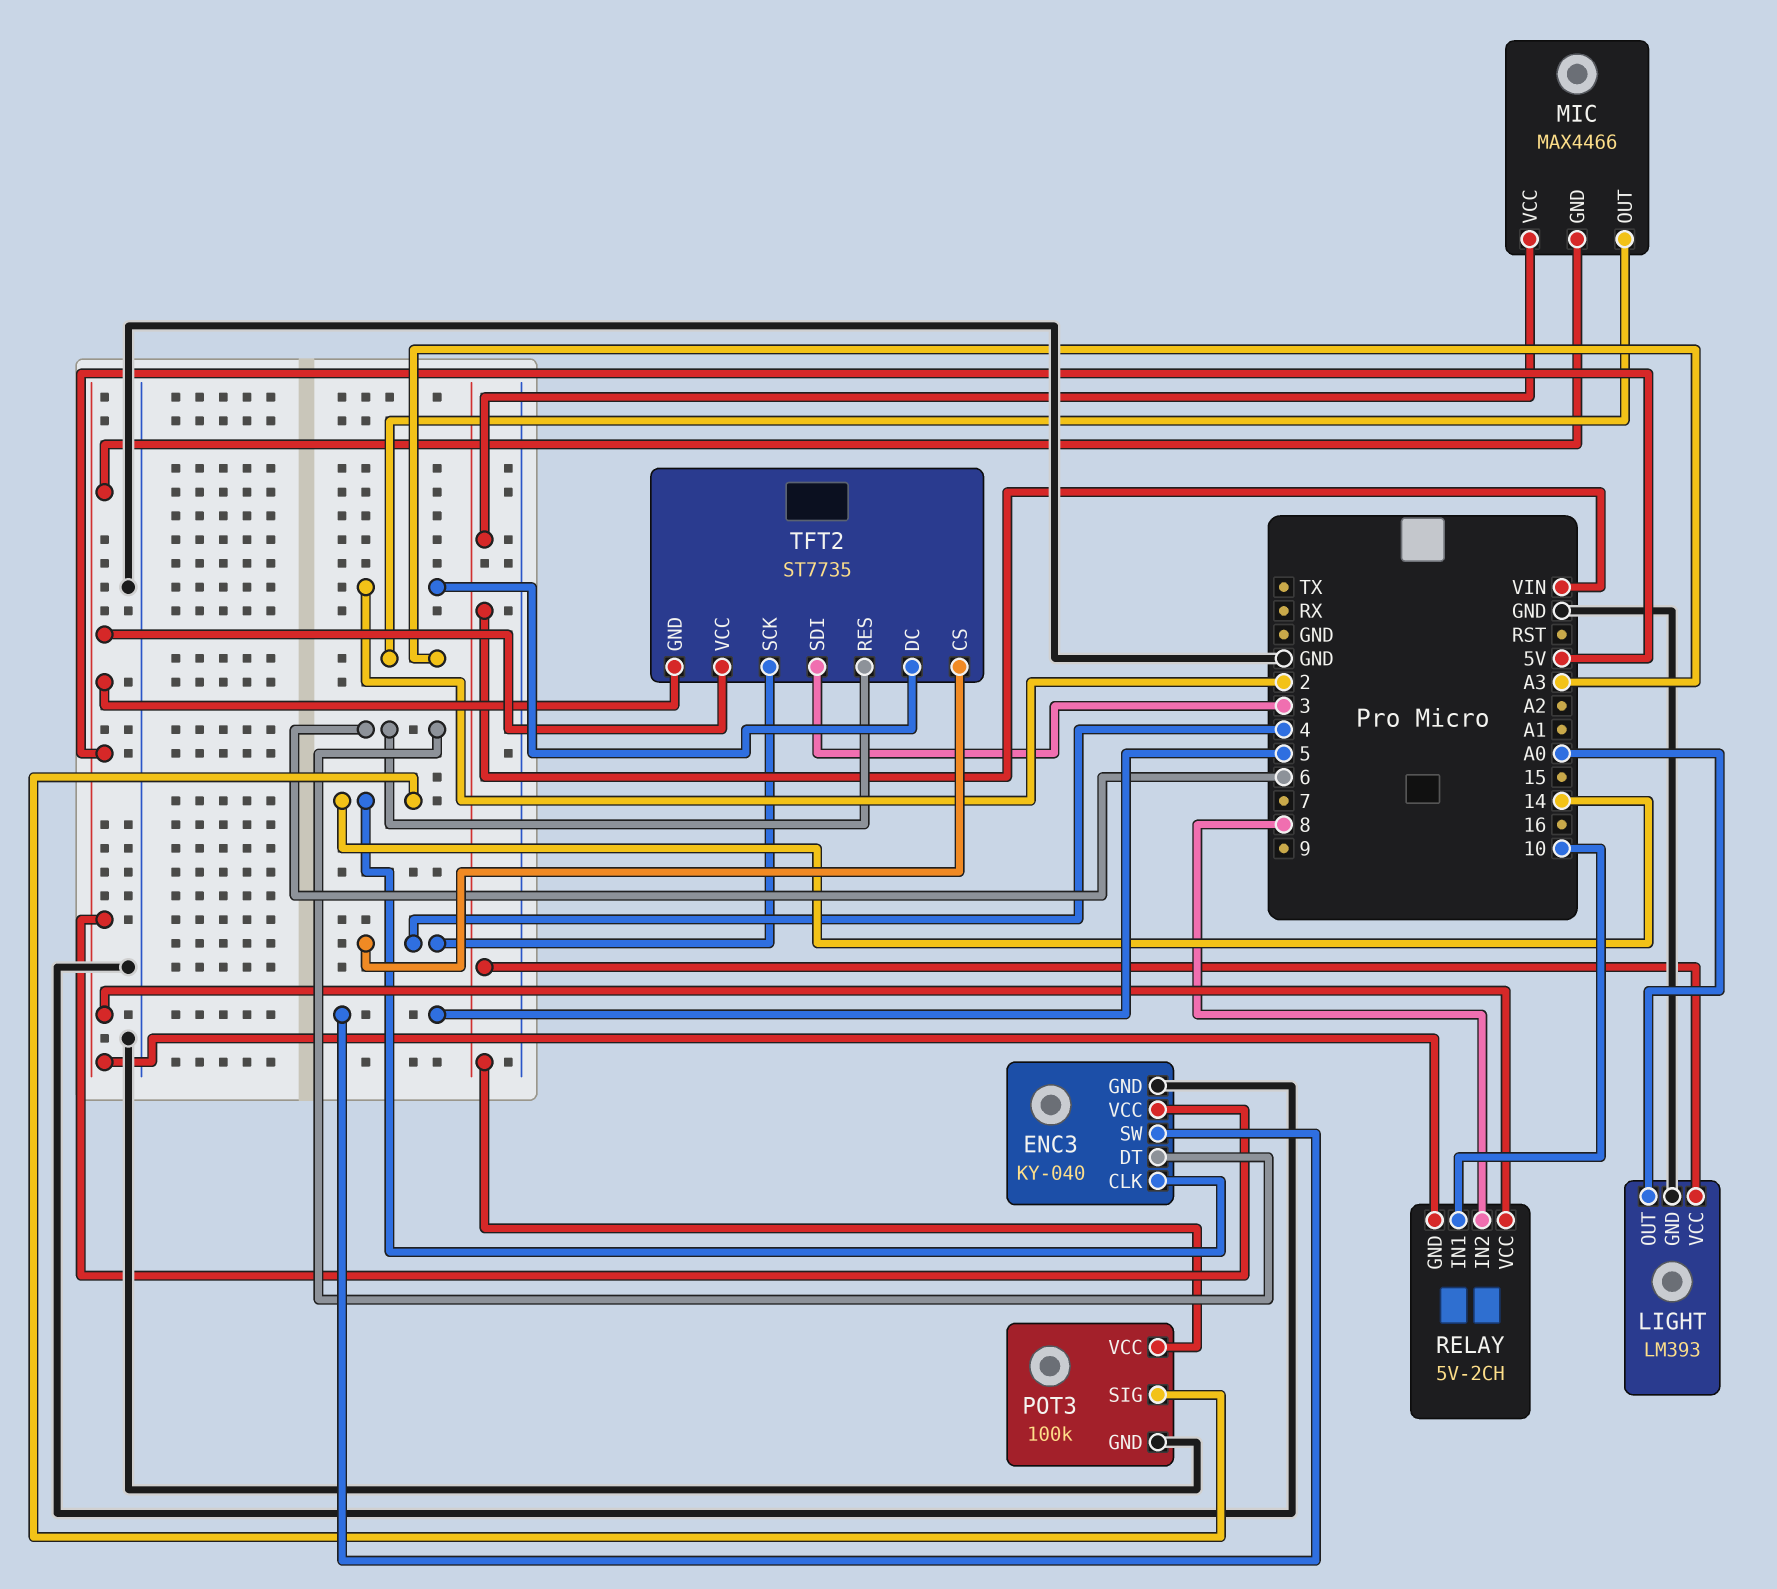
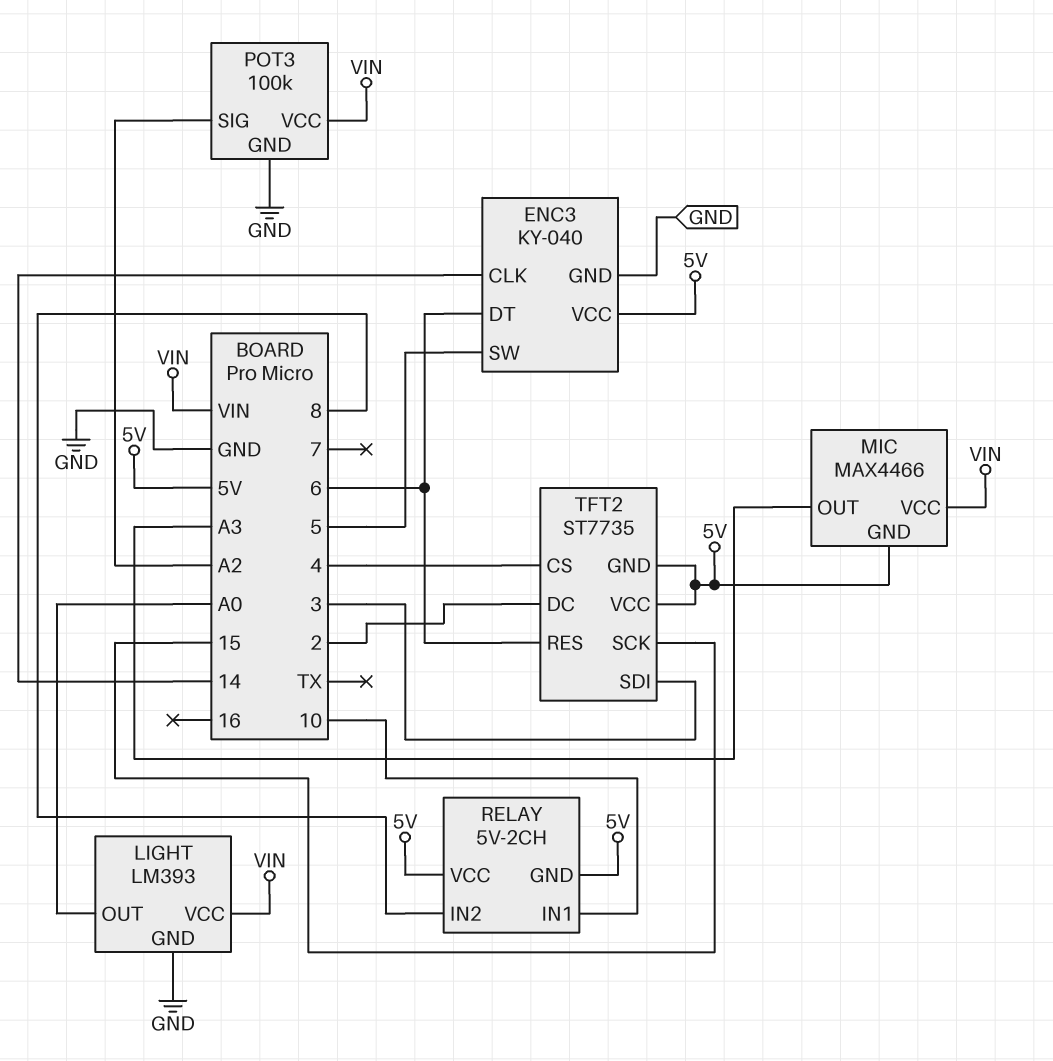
POT3 pin SIG: 14 -> A2
TFT2 pin SCK: 4 -> 15

